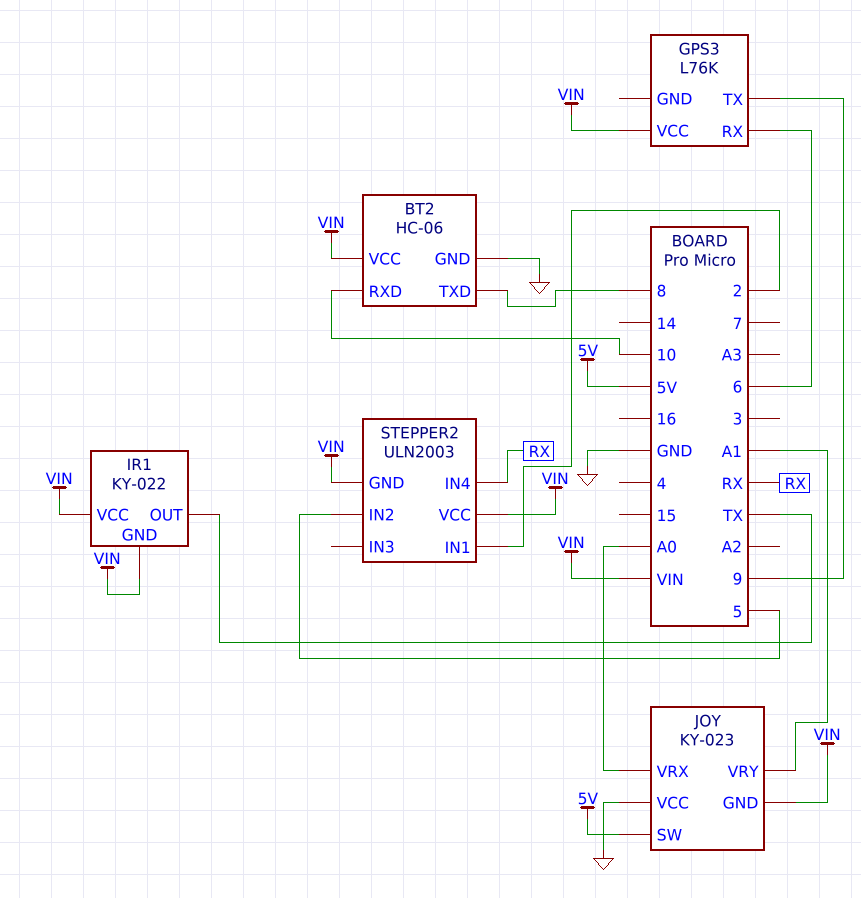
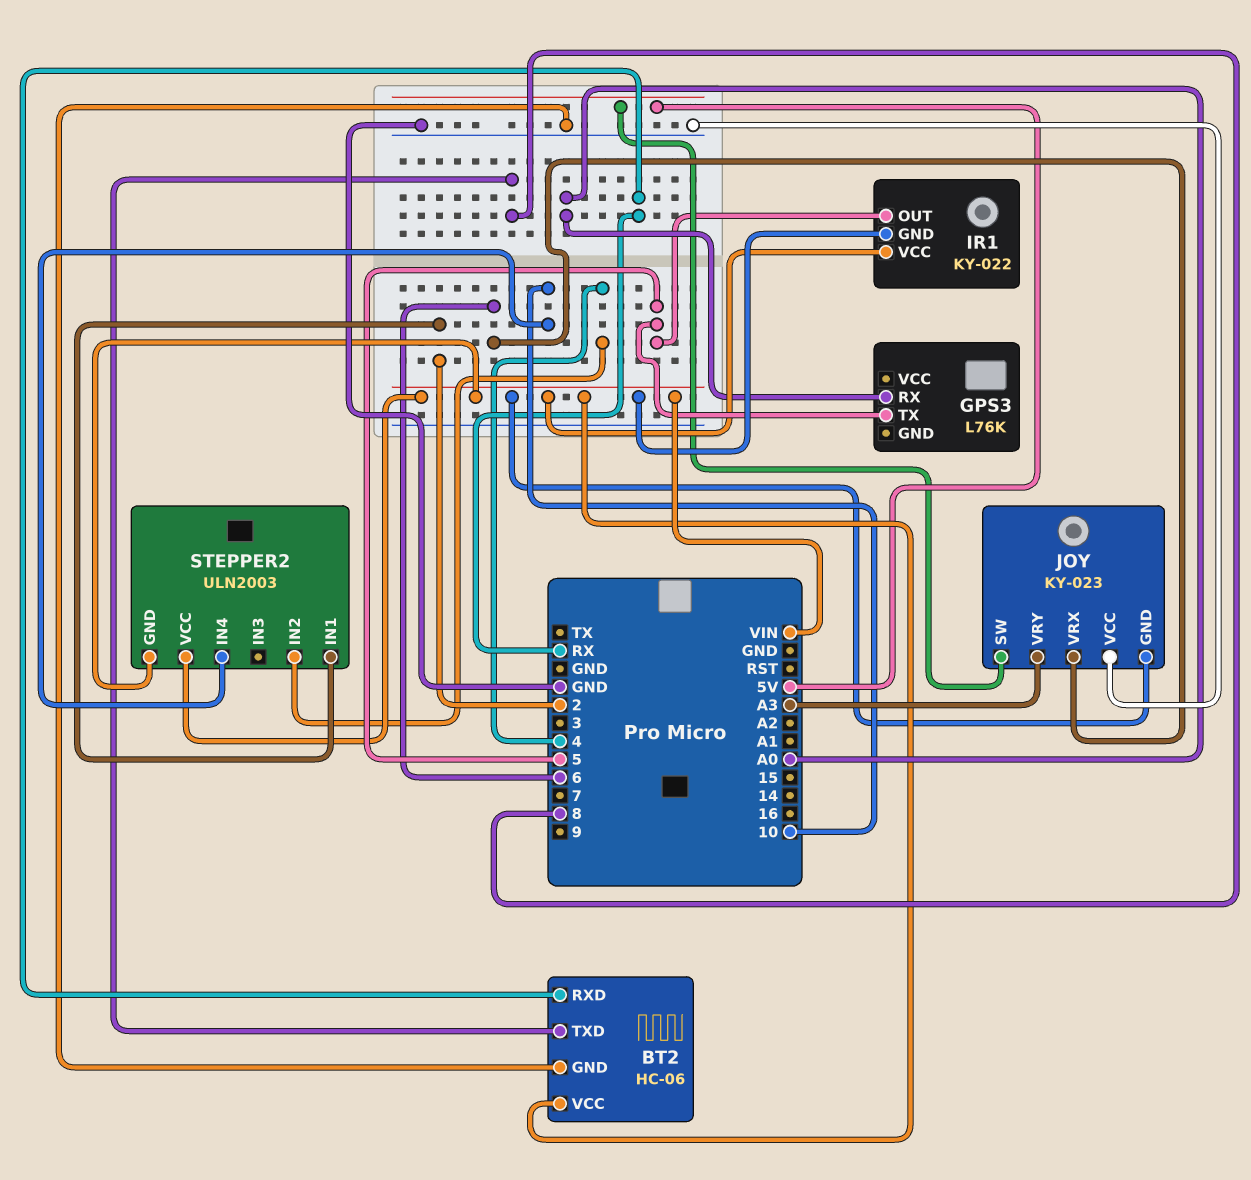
BT2 pin RXD: 10 -> RX
GPS3 pin RX: 6 -> A0
GPS3 pin TX: 9 -> 5
GPS3 pin VCC: VIN -> none
IR1 pin OUT: TX -> 5
JOY pin VRX: A0 -> 6
JOY pin VRY: A1 -> A3
STEPPER2 pin IN2: 5 -> 4
STEPPER2 pin IN4: RX -> 10

